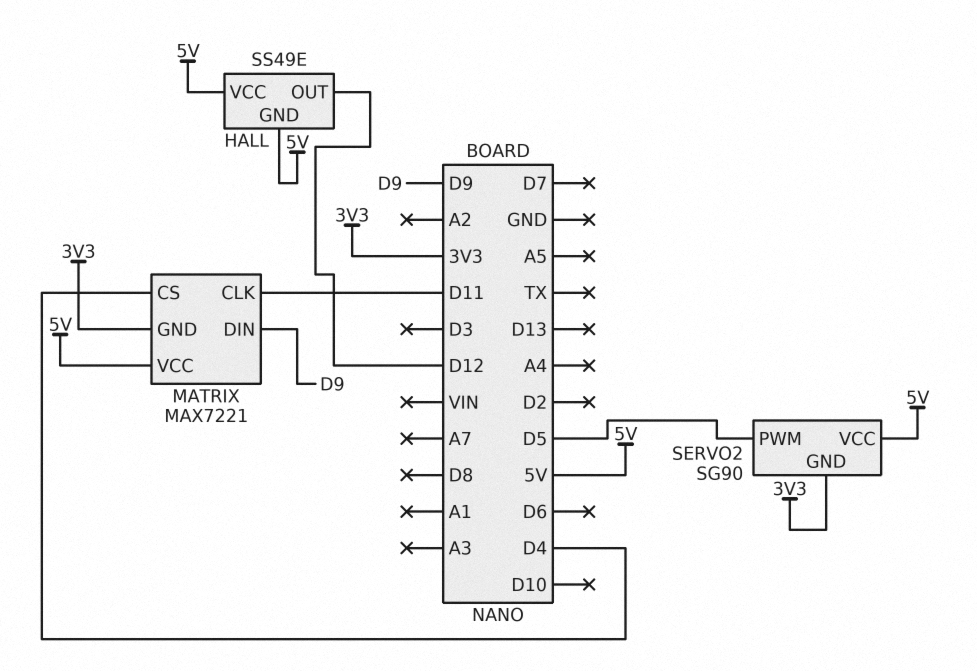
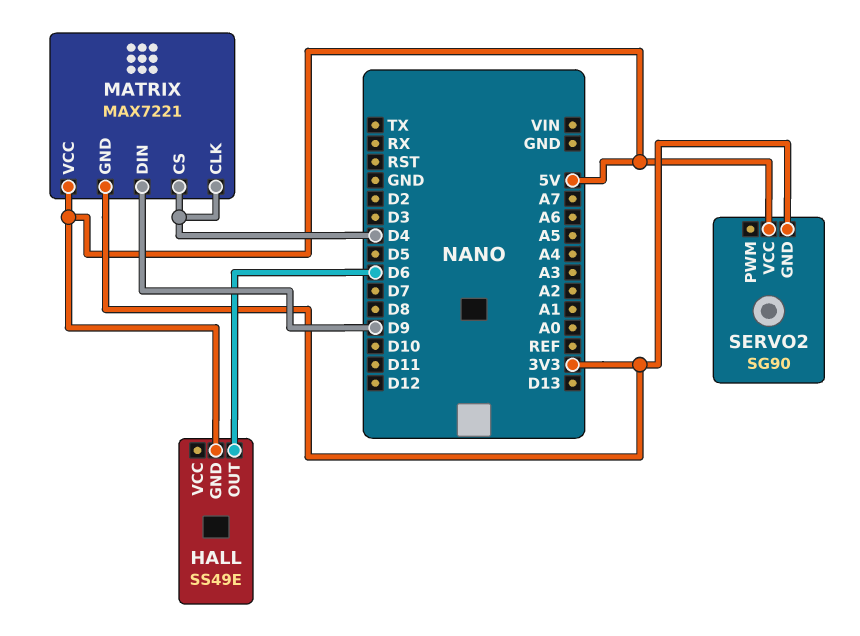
HALL pin OUT: D12 -> D6
HALL pin VCC: 5V -> none
MATRIX pin CLK: D11 -> D4
SERVO2 pin PWM: D5 -> none

